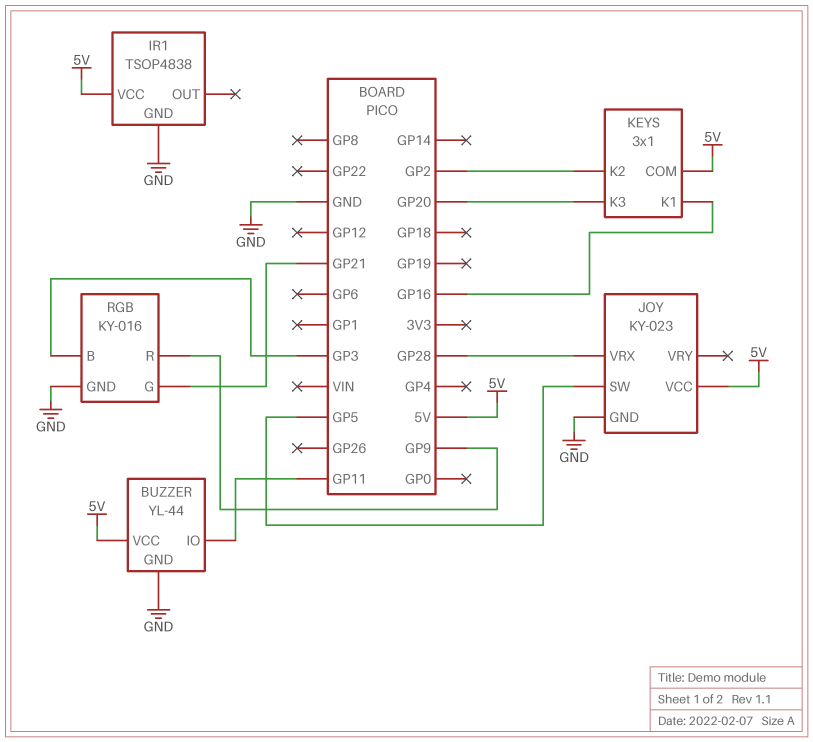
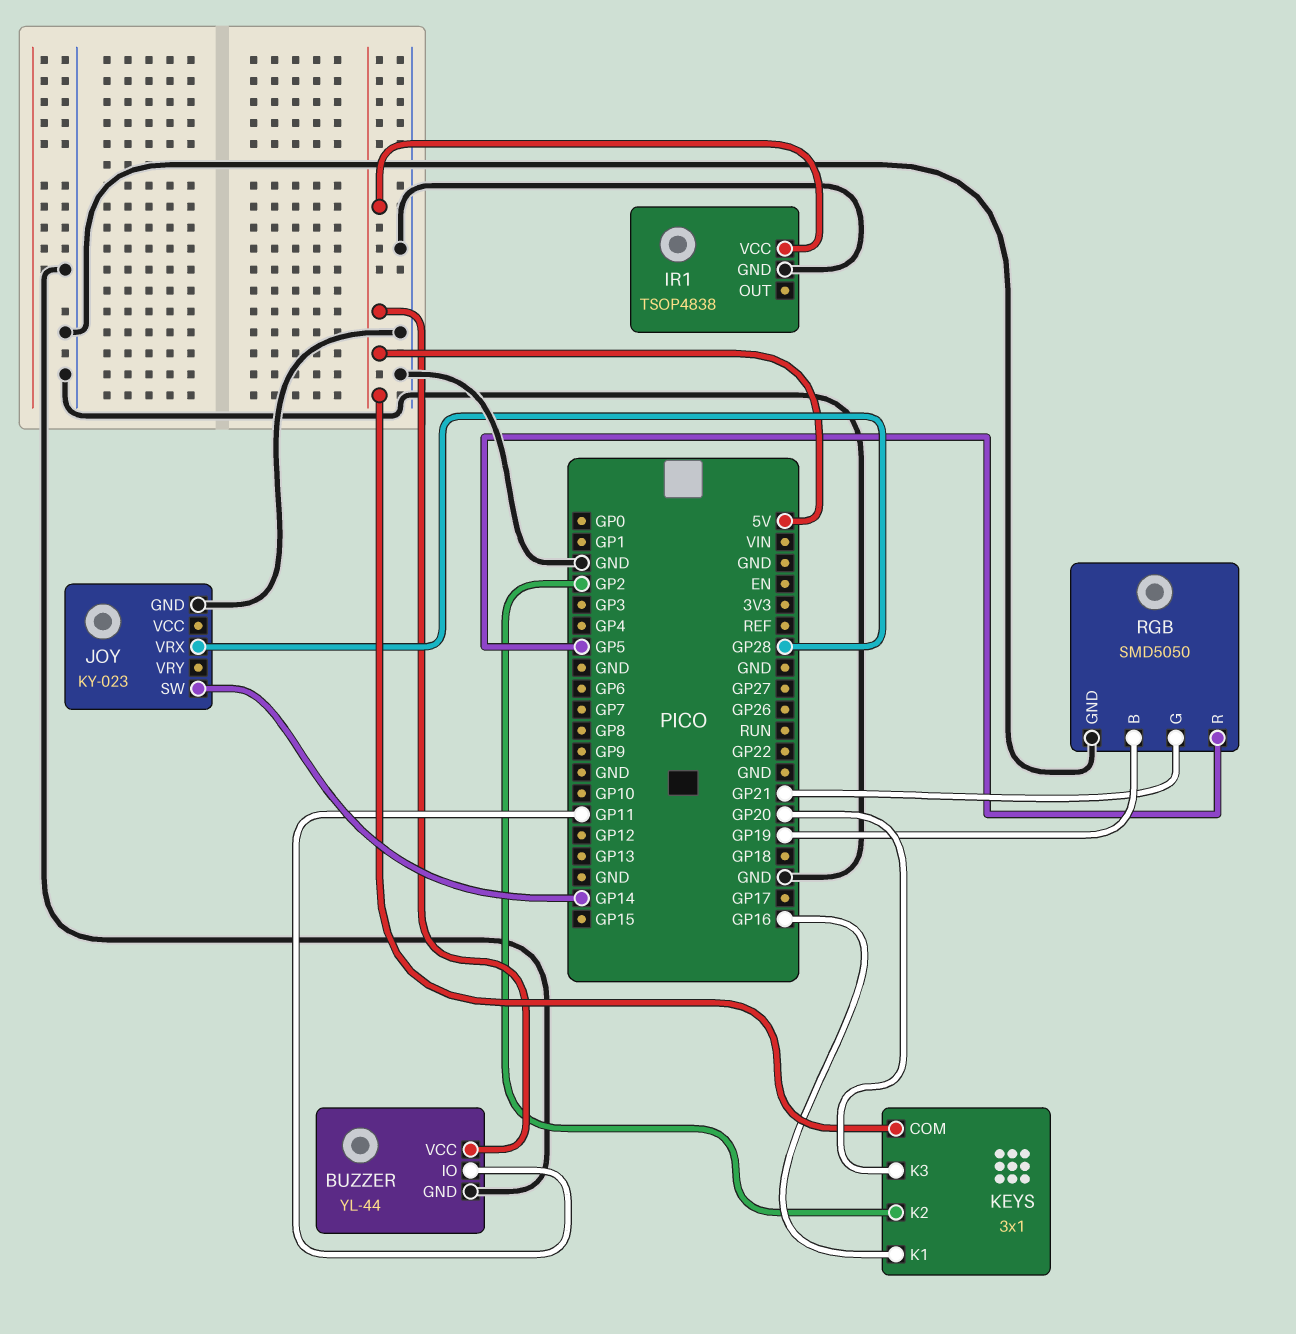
JOY pin SW: GP5 -> GP14
JOY pin VCC: 5V -> none
RGB: KY-016 -> SMD5050
RGB pin B: GP3 -> GP19
RGB pin R: GP9 -> GP5

